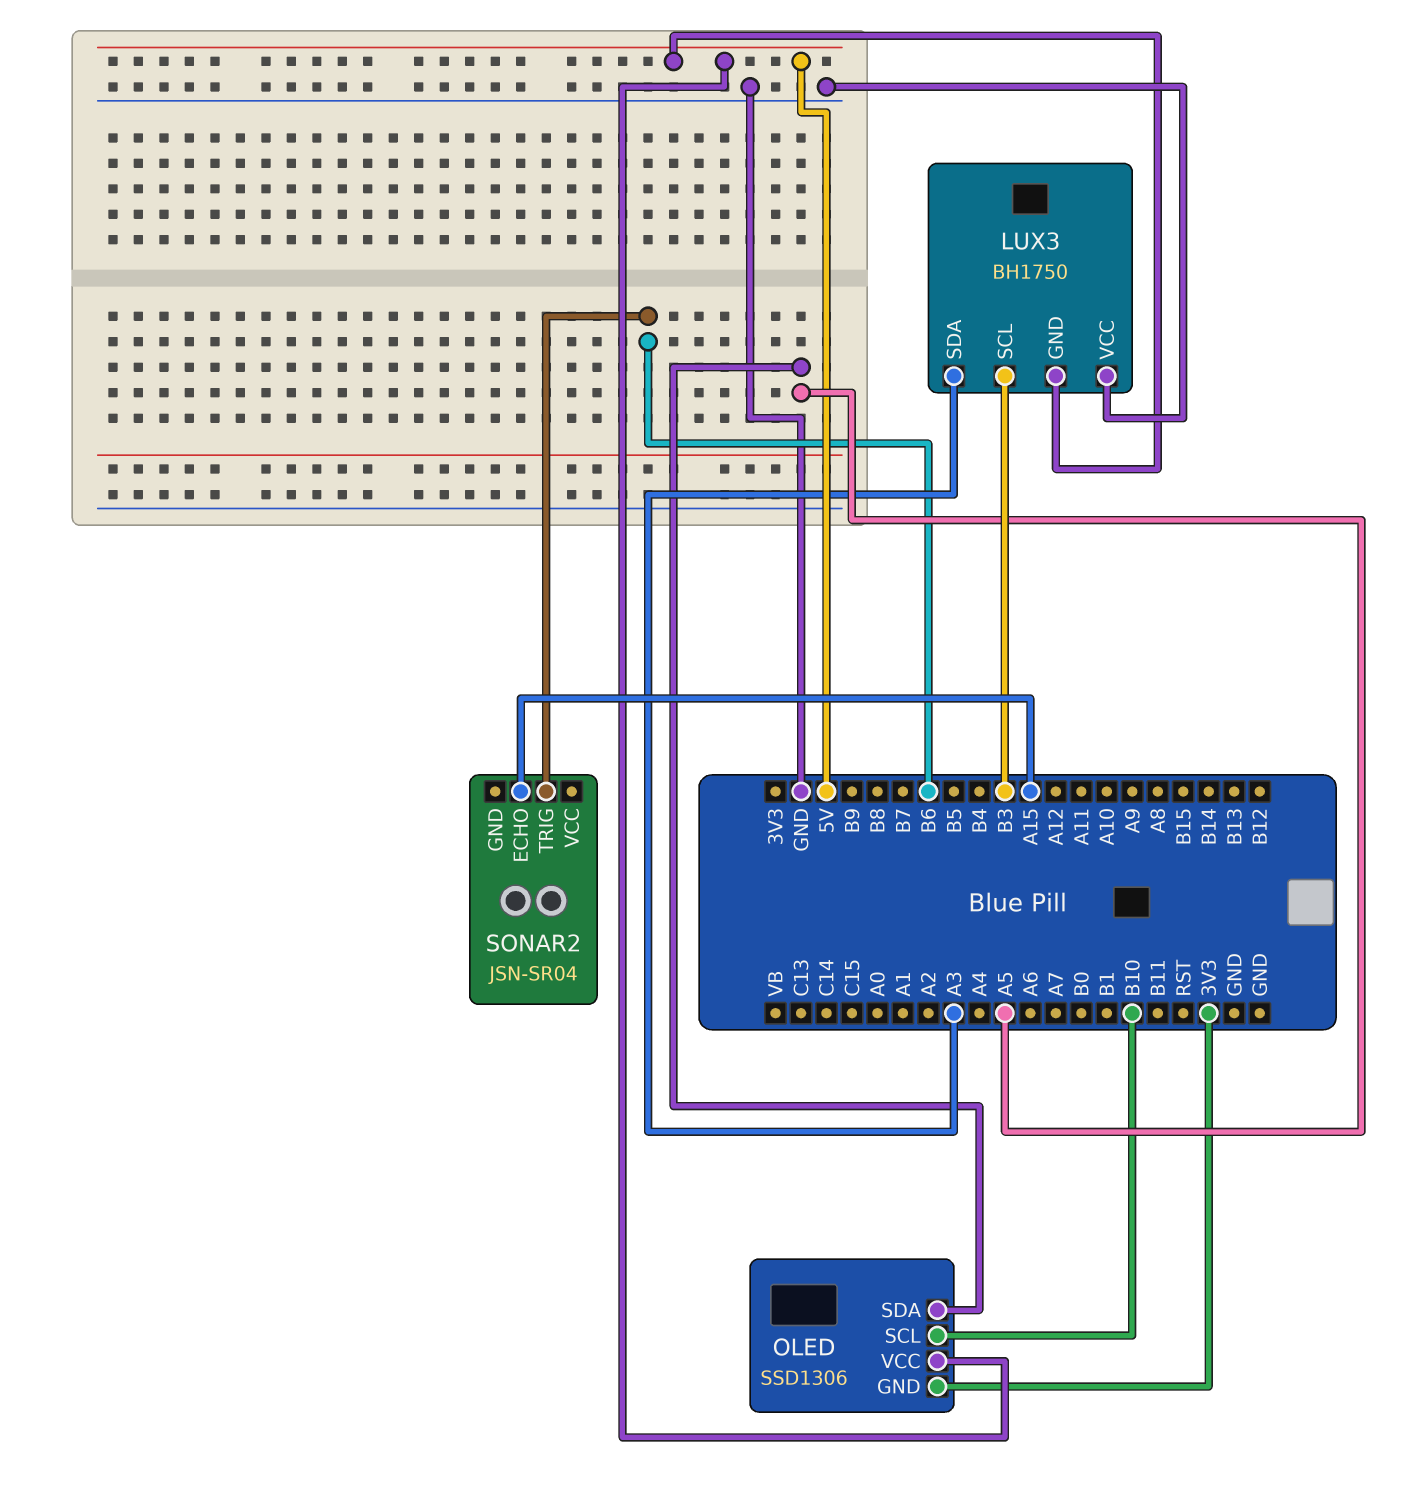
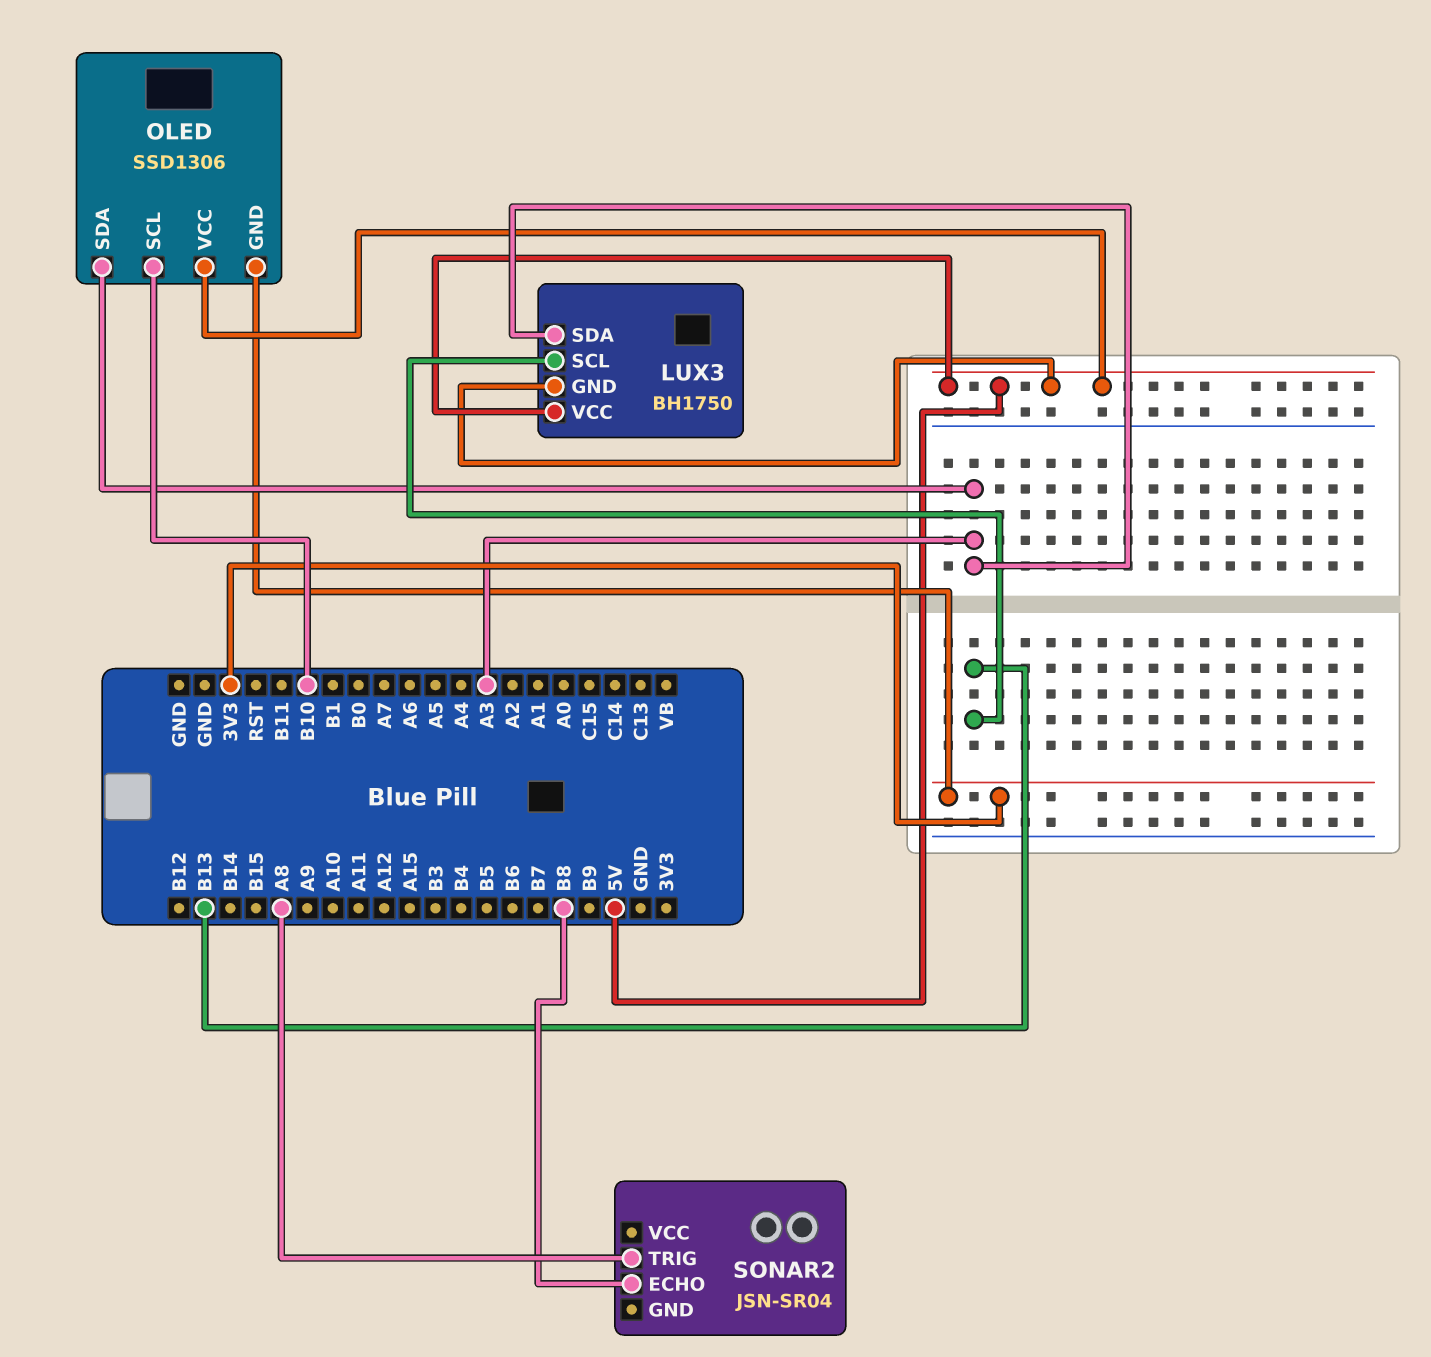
LUX3 pin SCL: B3 -> B13
LUX3 pin VCC: GND -> 5V
OLED pin SDA: A5 -> A3
SONAR2 pin ECHO: A15 -> B8
SONAR2 pin TRIG: B6 -> A8

